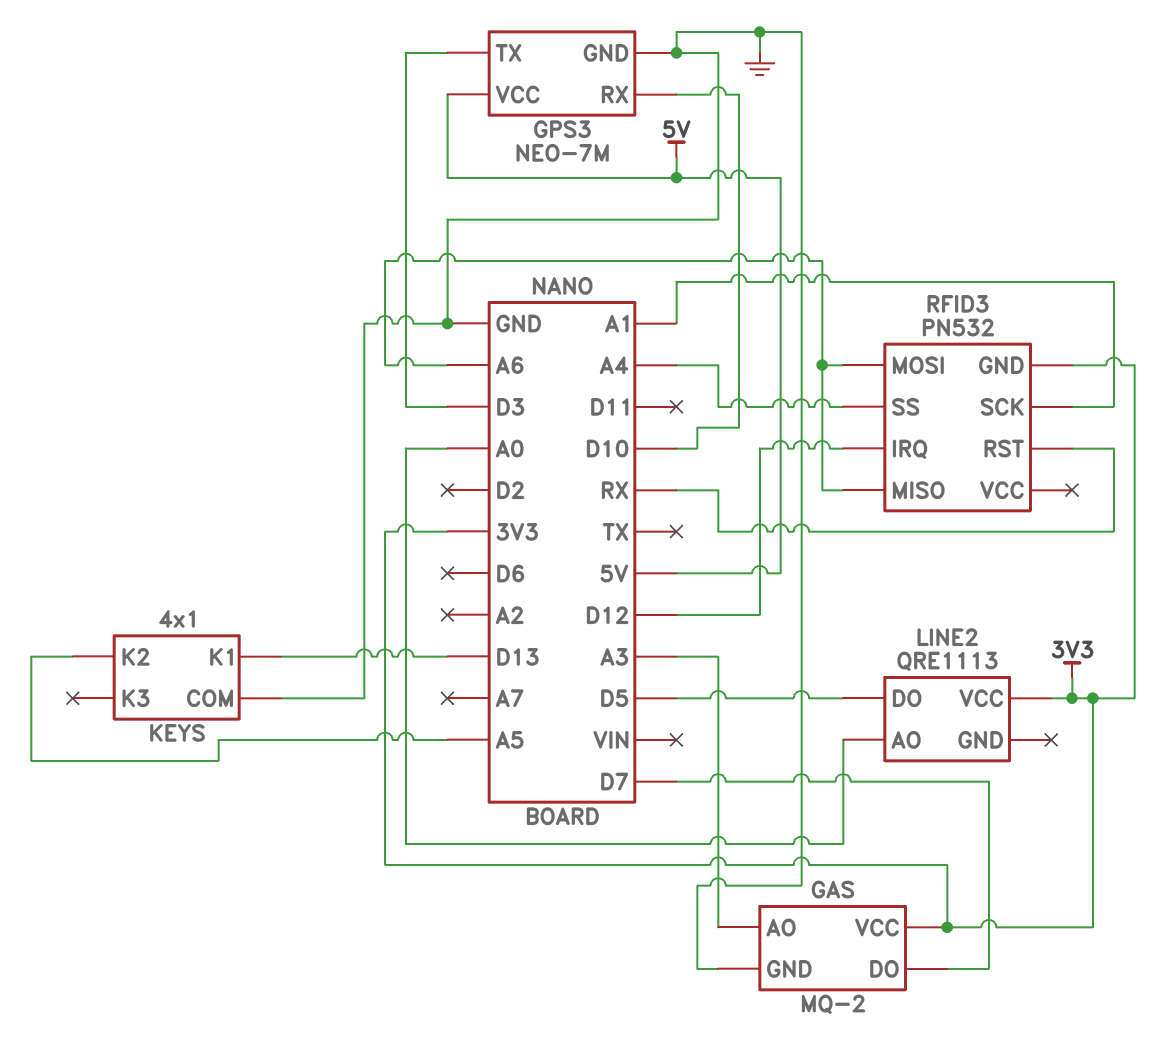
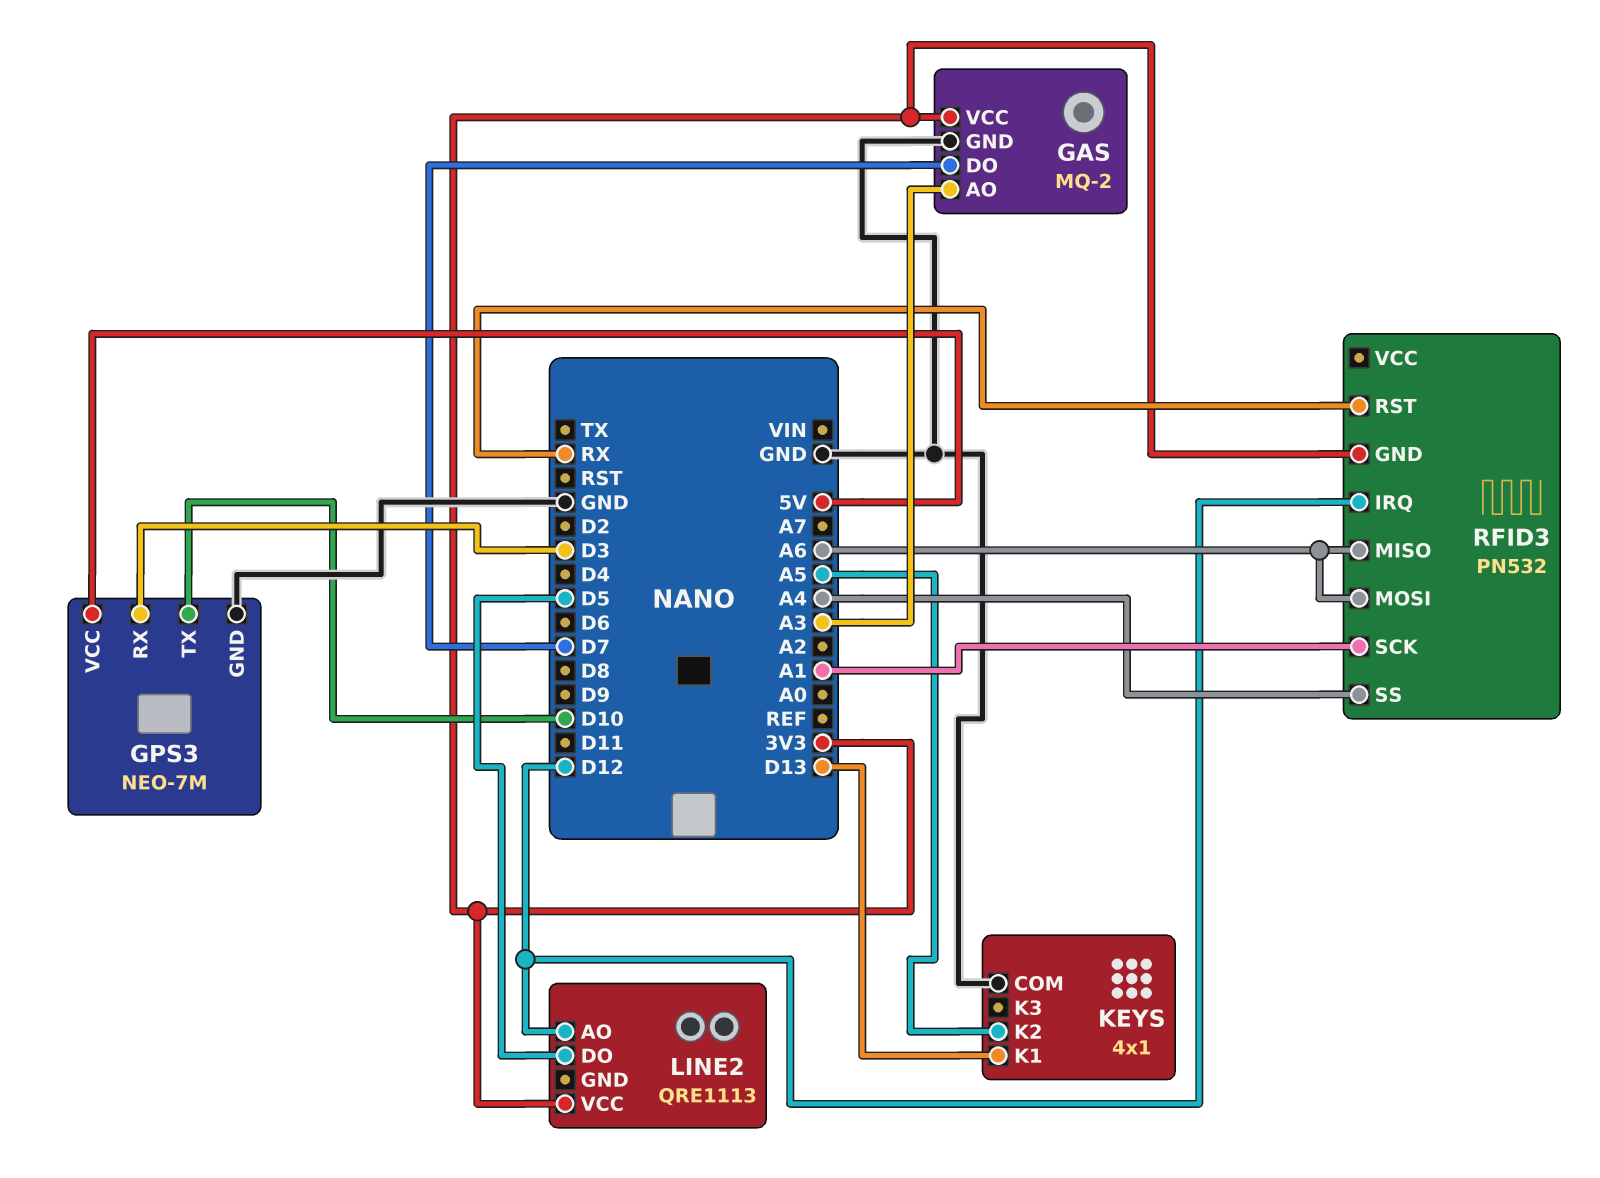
GPS3 pin RX: D10 -> D3
GPS3 pin TX: D3 -> D10
LINE2 pin AO: A0 -> D12

